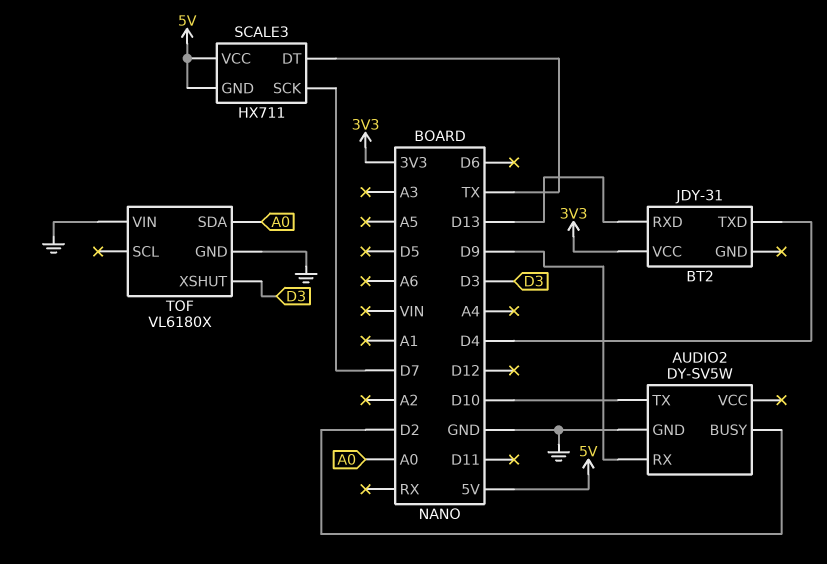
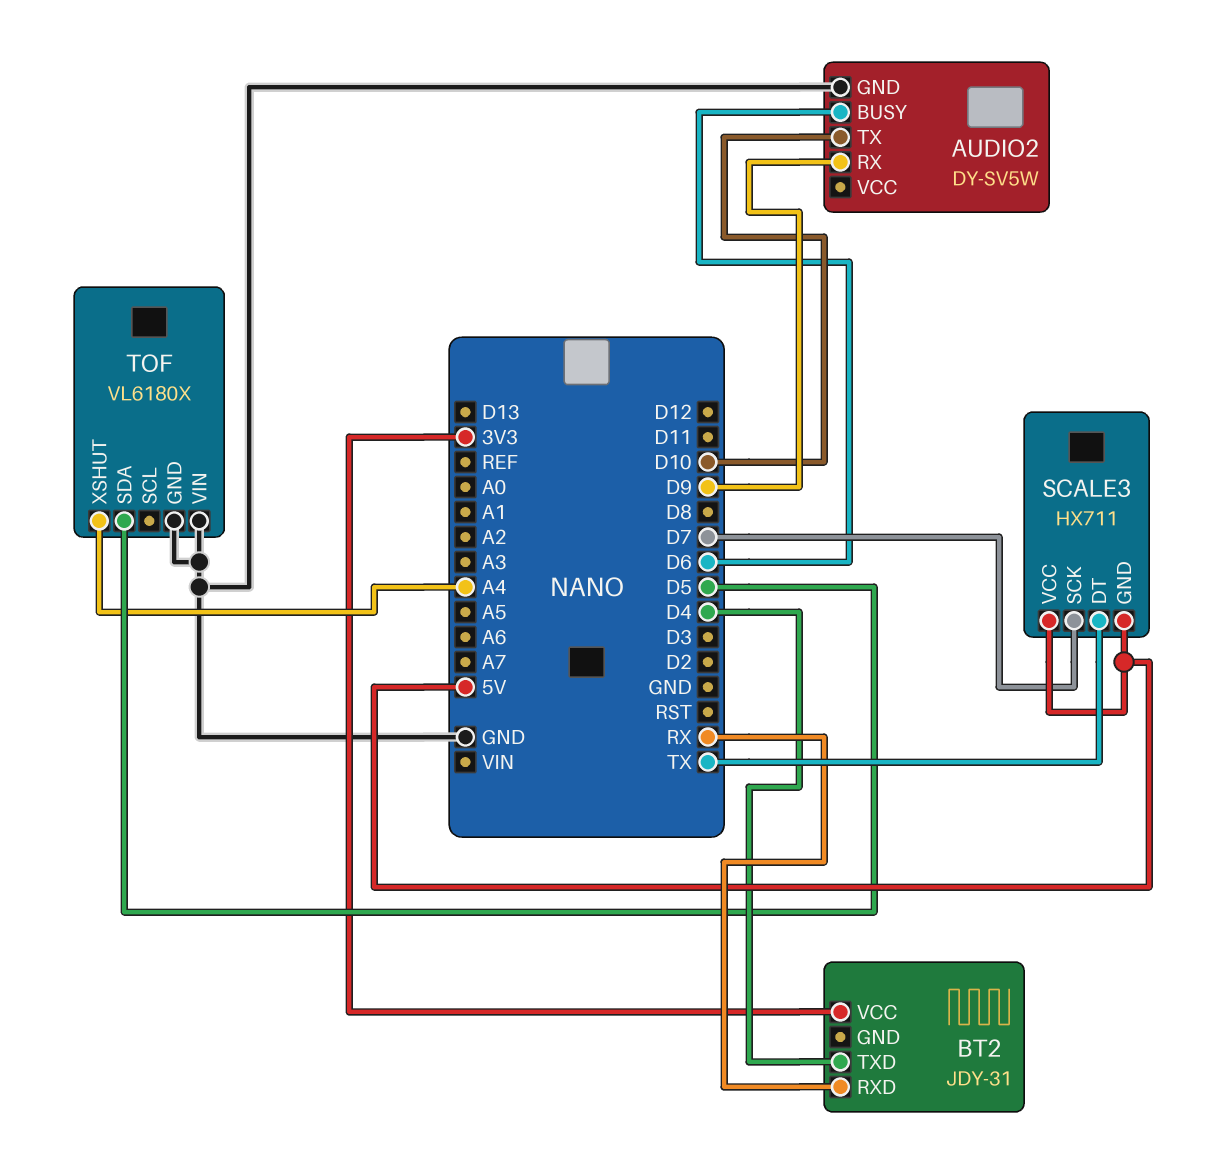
AUDIO2 pin BUSY: D2 -> D6
BT2 pin RXD: D13 -> RX
TOF pin SDA: A0 -> D5
TOF pin XSHUT: D3 -> A4

